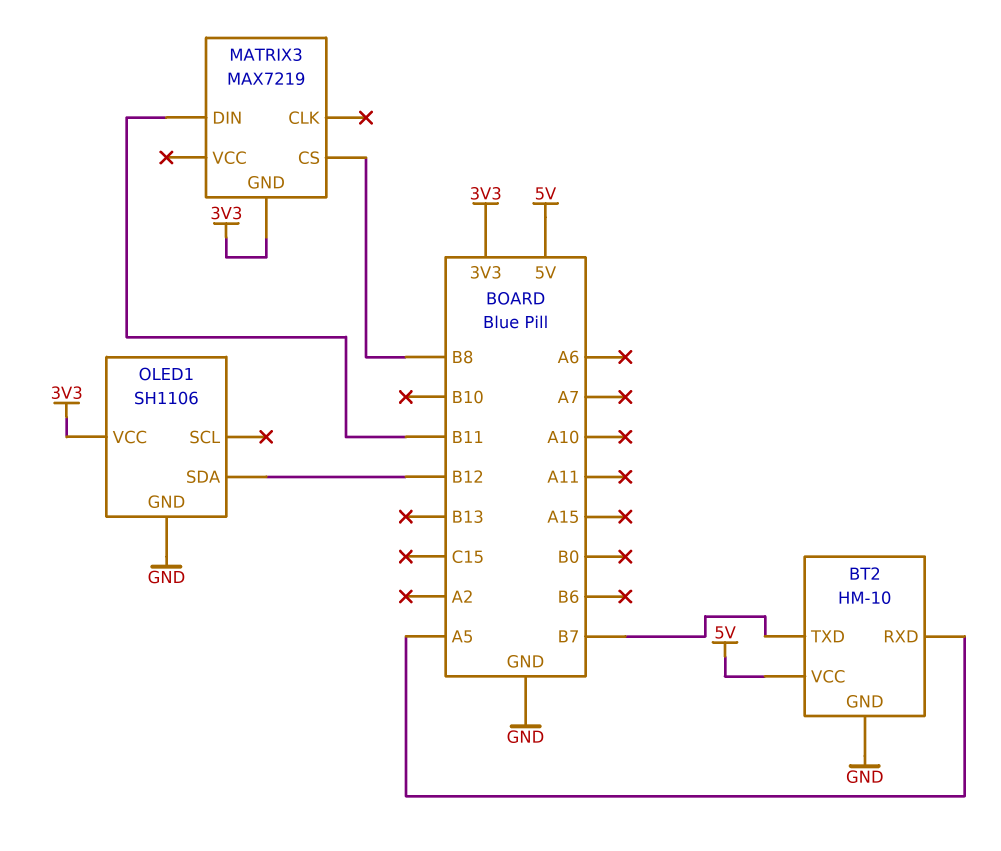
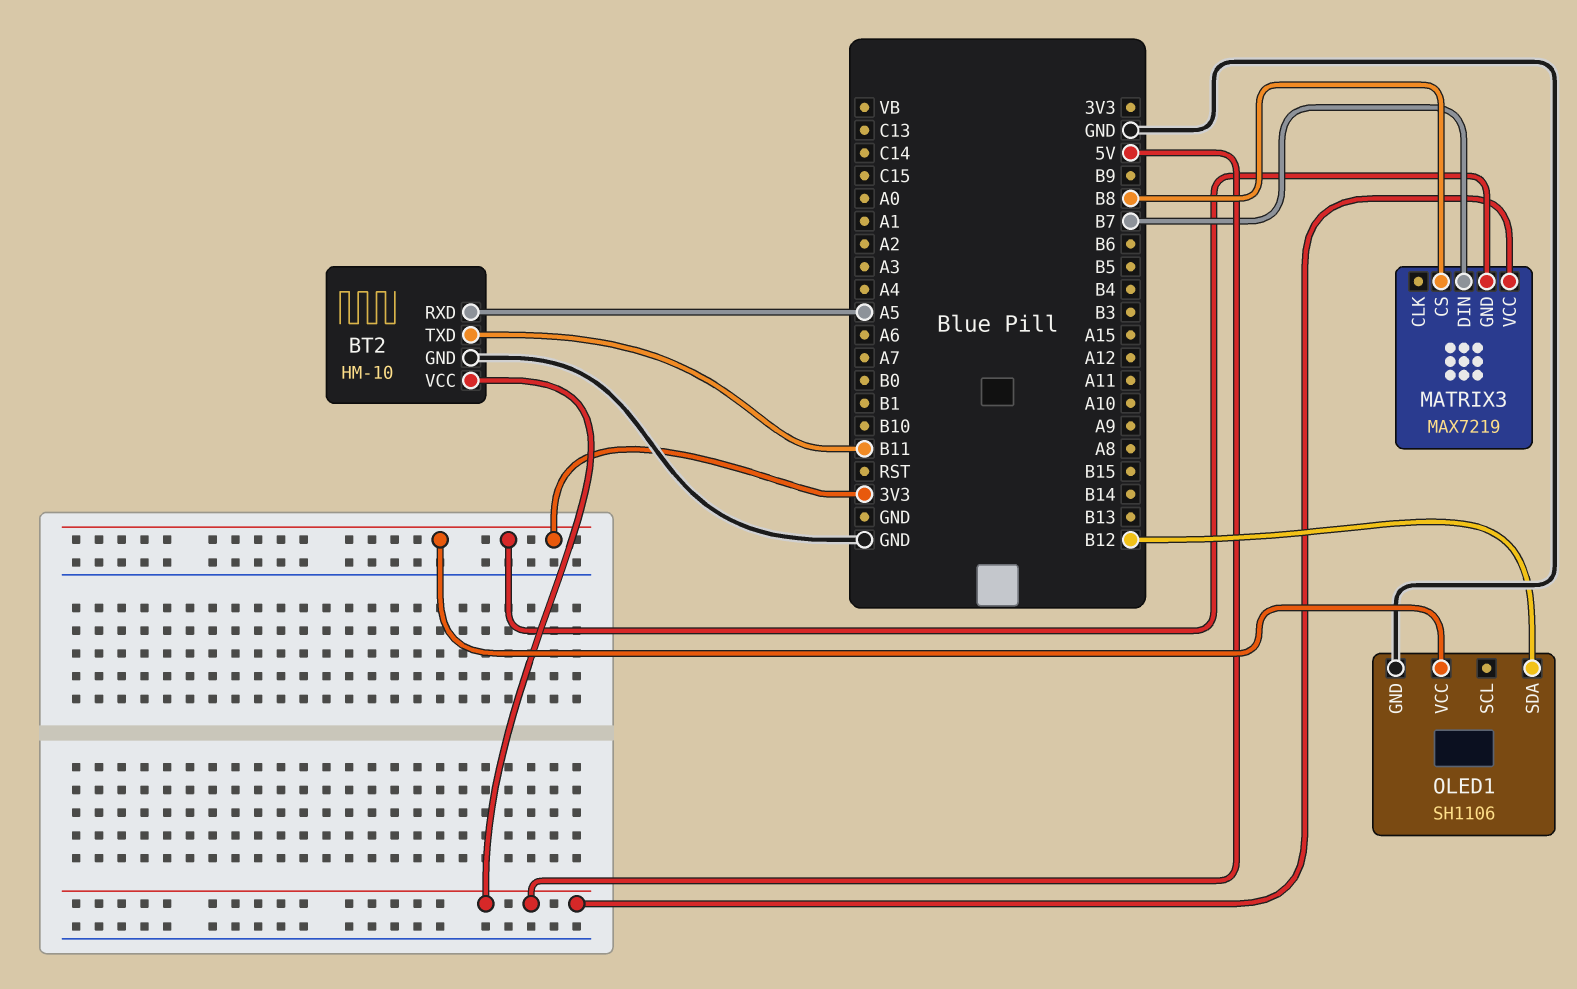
BT2 pin TXD: B7 -> B11
MATRIX3 pin DIN: B11 -> B7
MATRIX3 pin VCC: none -> 5V

